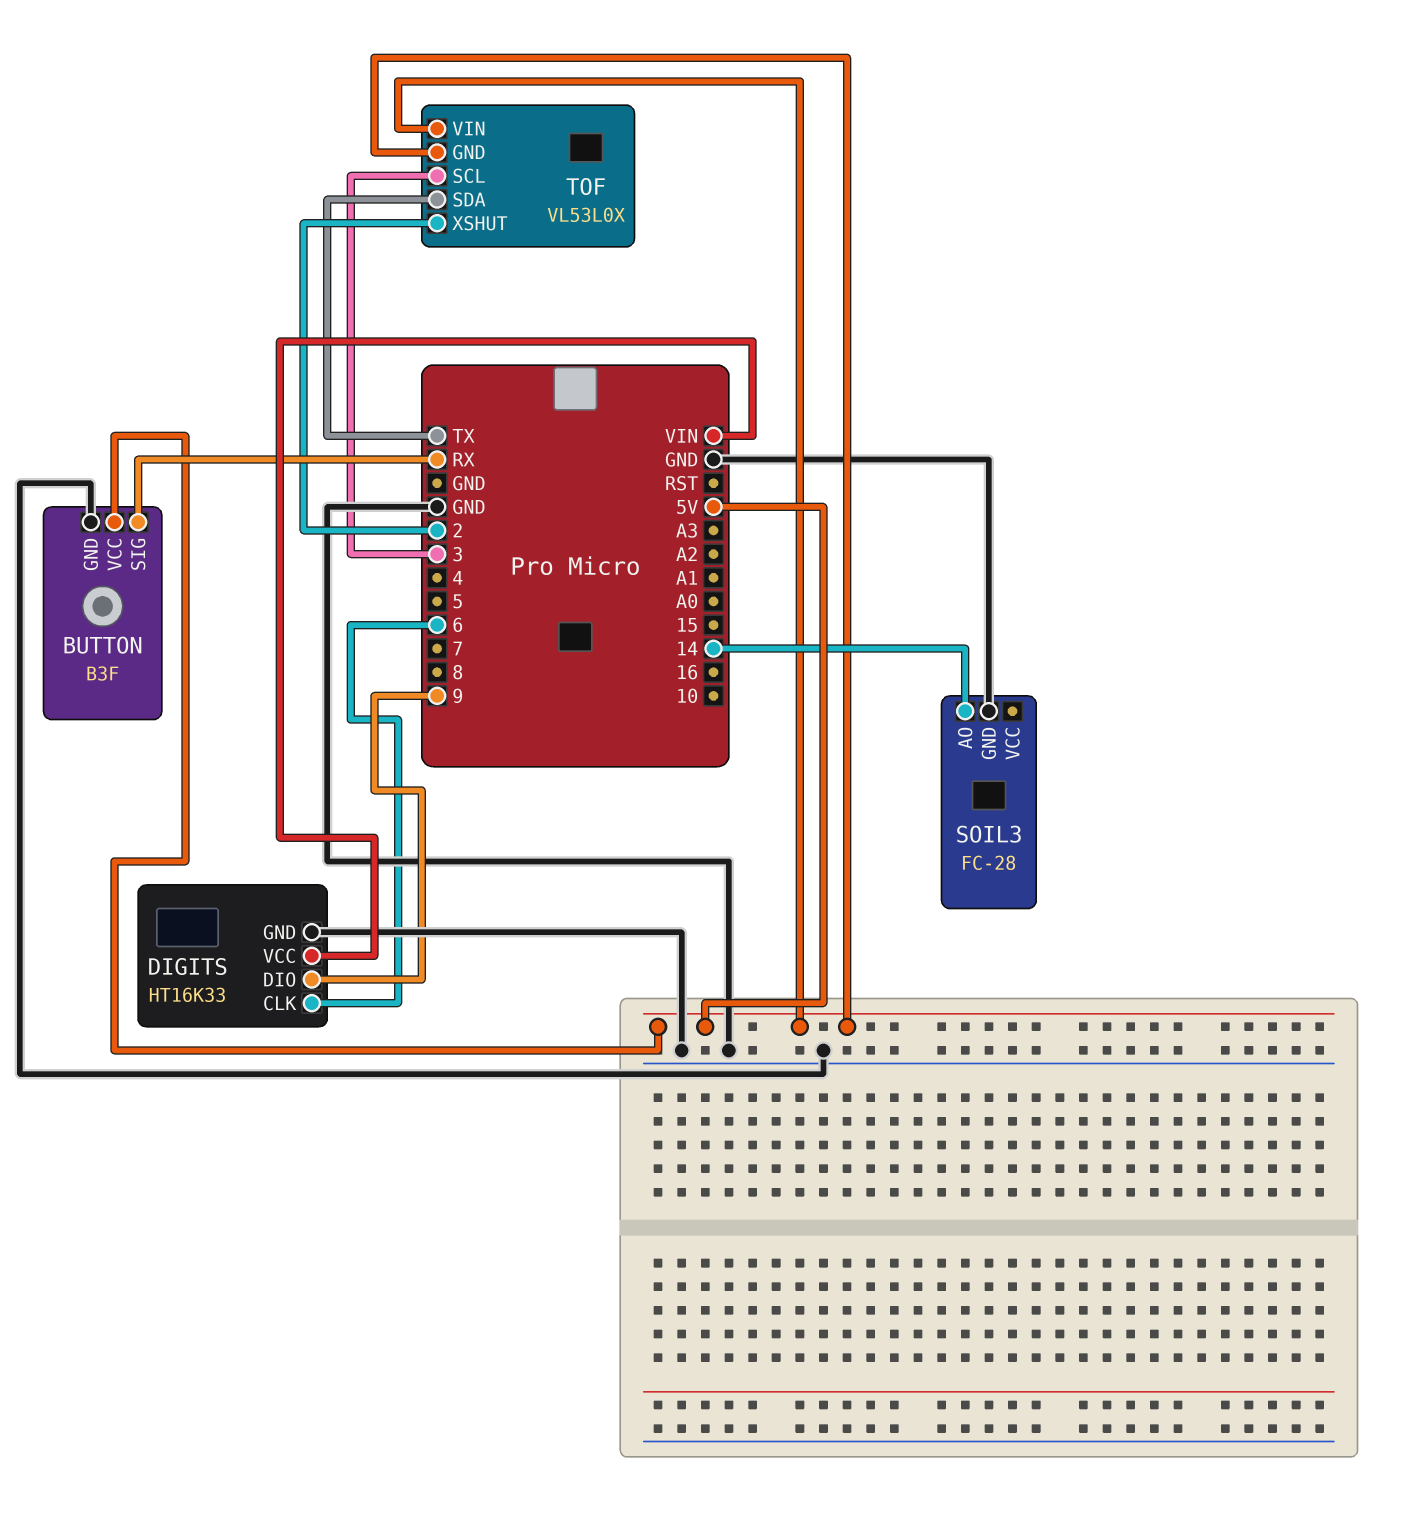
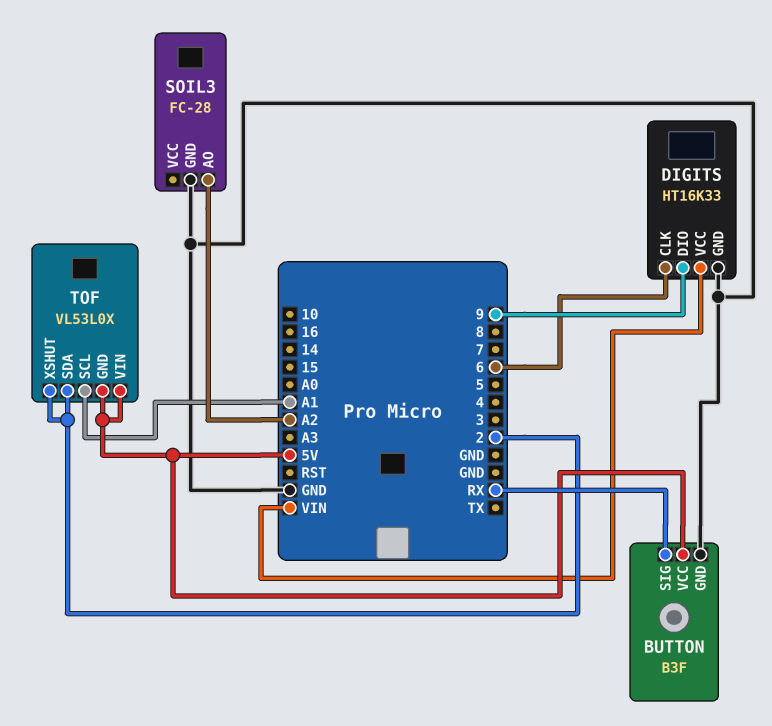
SOIL3 pin AO: 14 -> A2
TOF pin SCL: 3 -> A1
TOF pin SDA: TX -> 2

